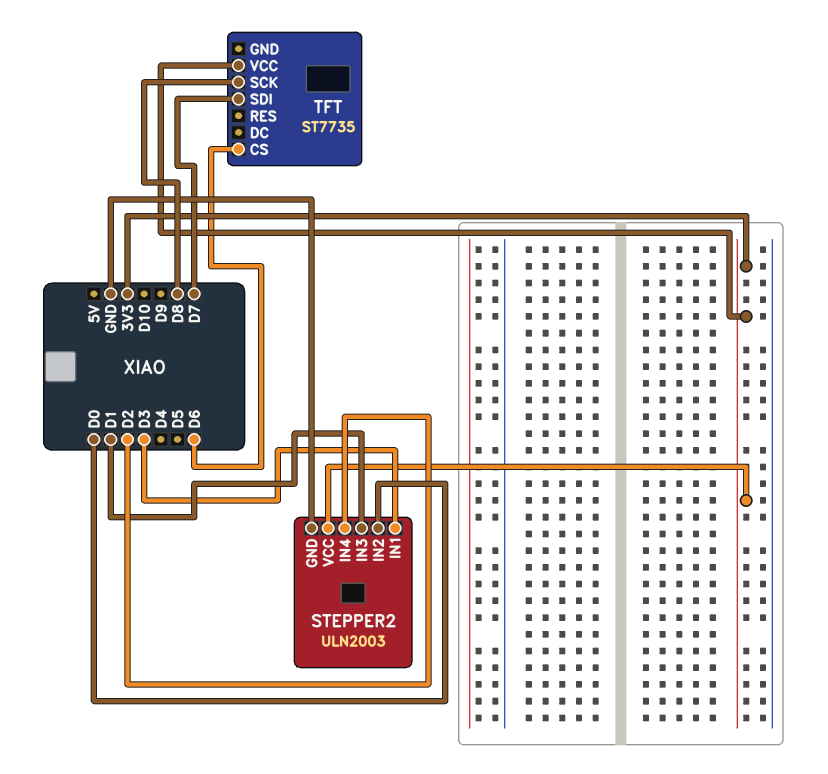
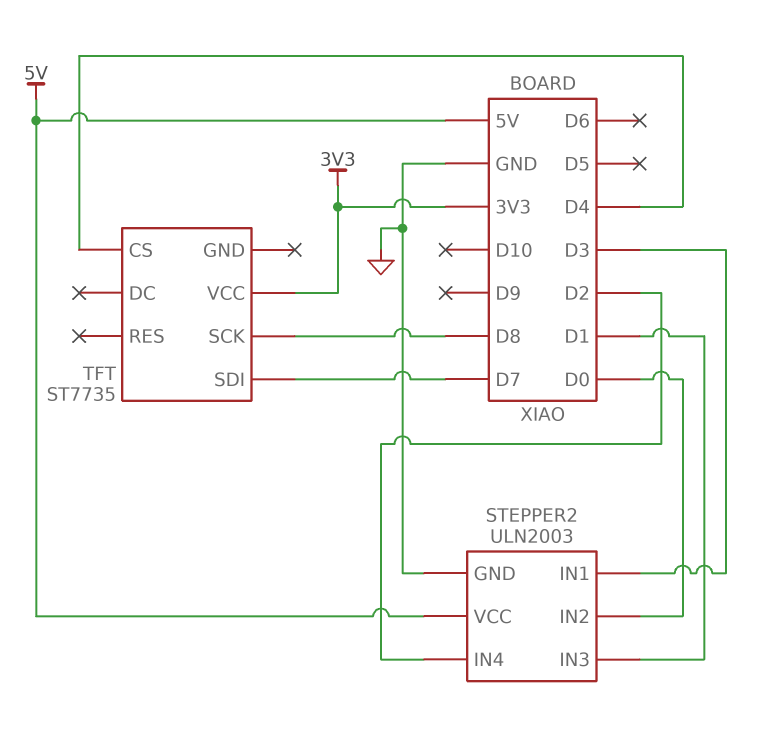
STEPPER2 pin VCC: 3V3 -> 5V
TFT pin CS: D6 -> D4

